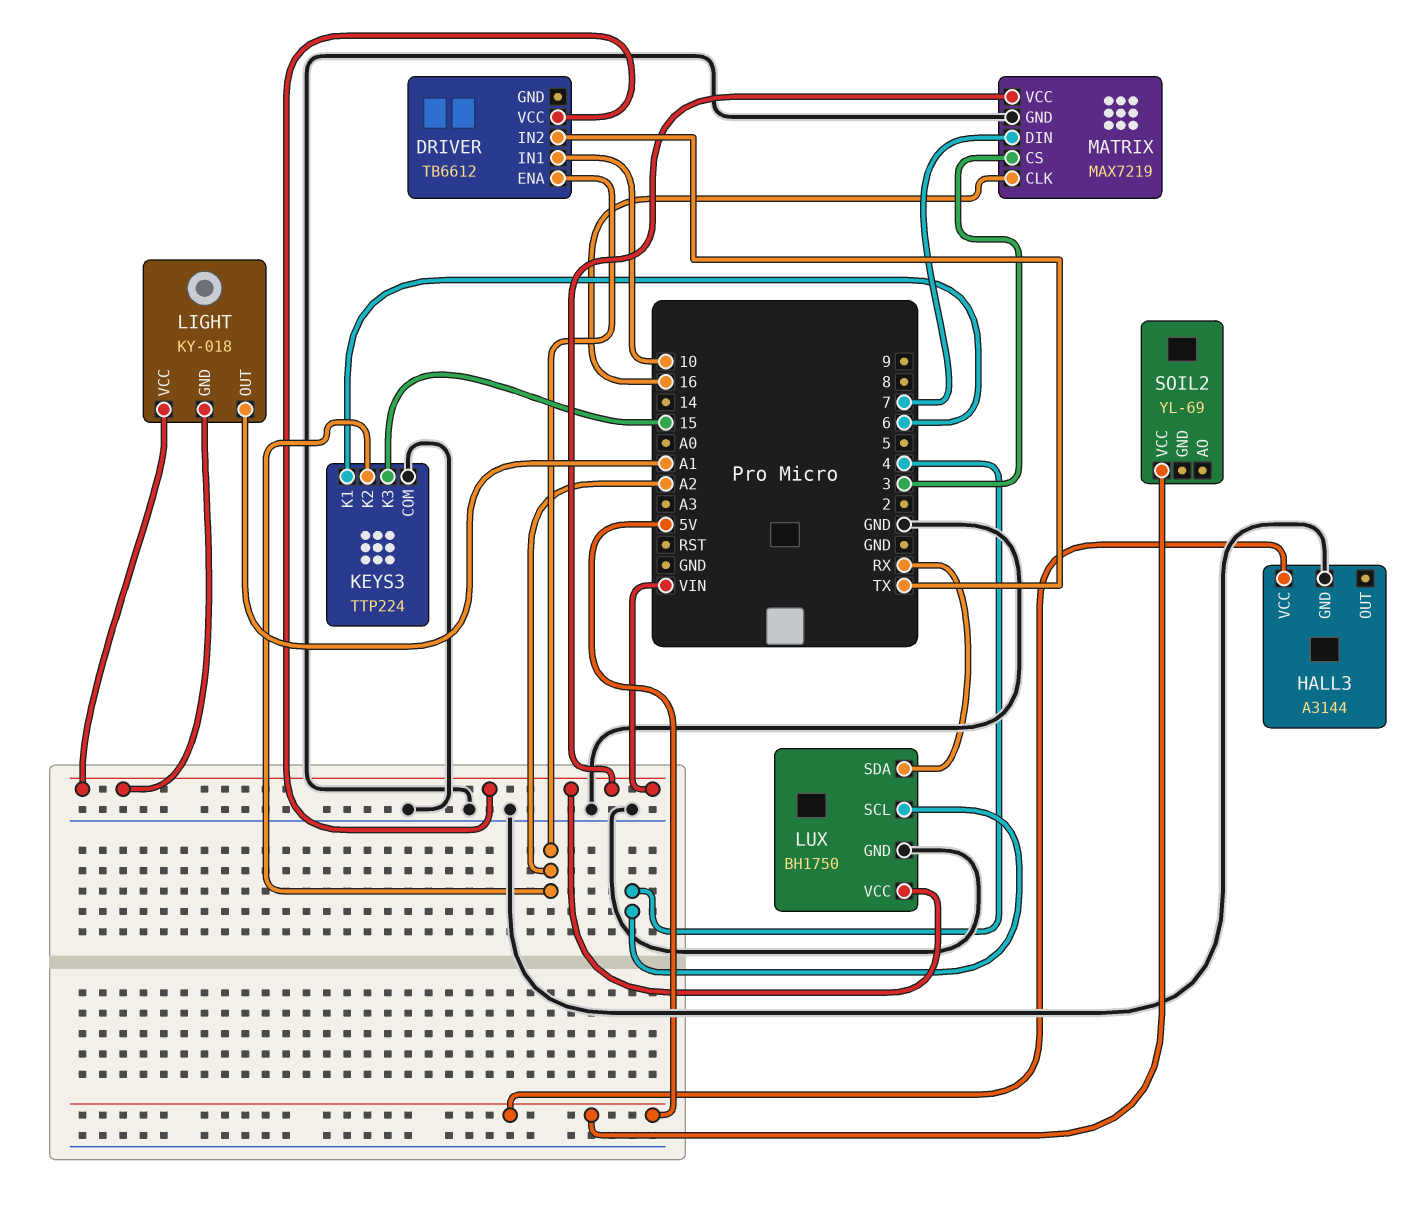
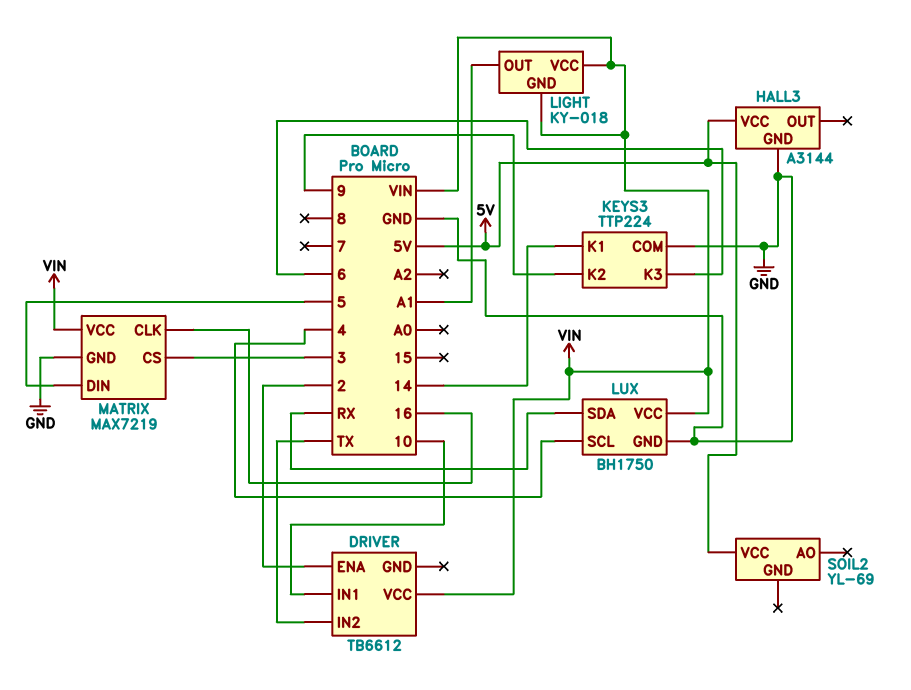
DRIVER pin ENA: A2 -> 2
KEYS3 pin K1: 6 -> 14
KEYS3 pin K2: A2 -> 9
KEYS3 pin K3: 15 -> 6
MATRIX pin DIN: 7 -> 5

